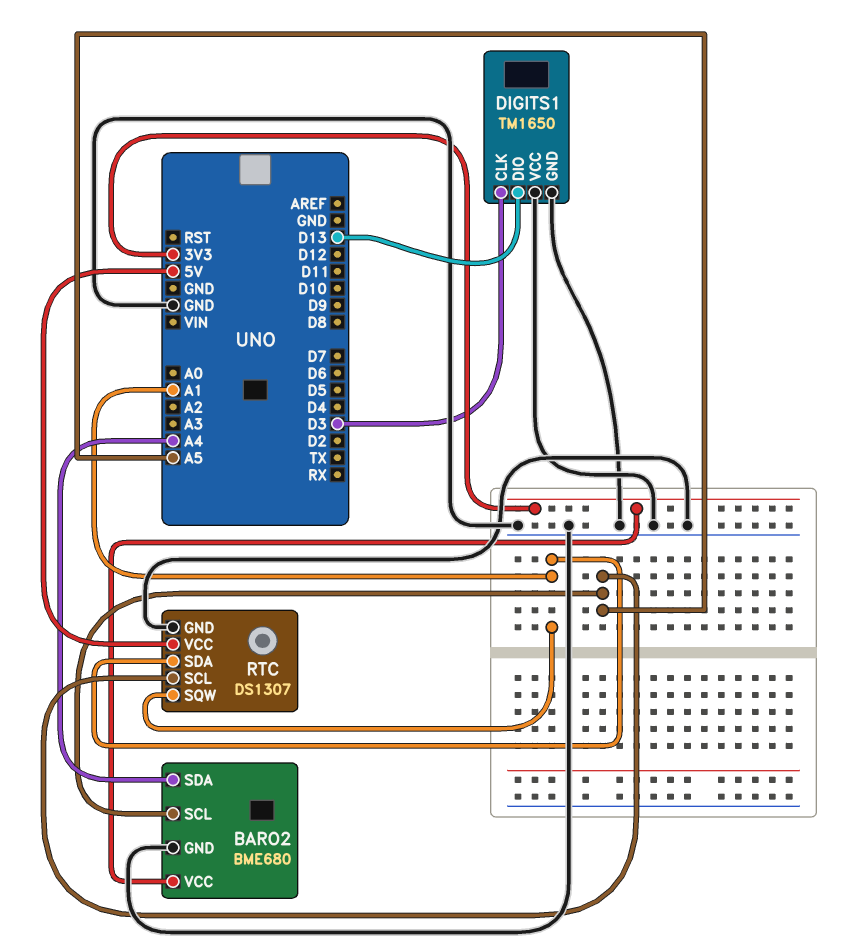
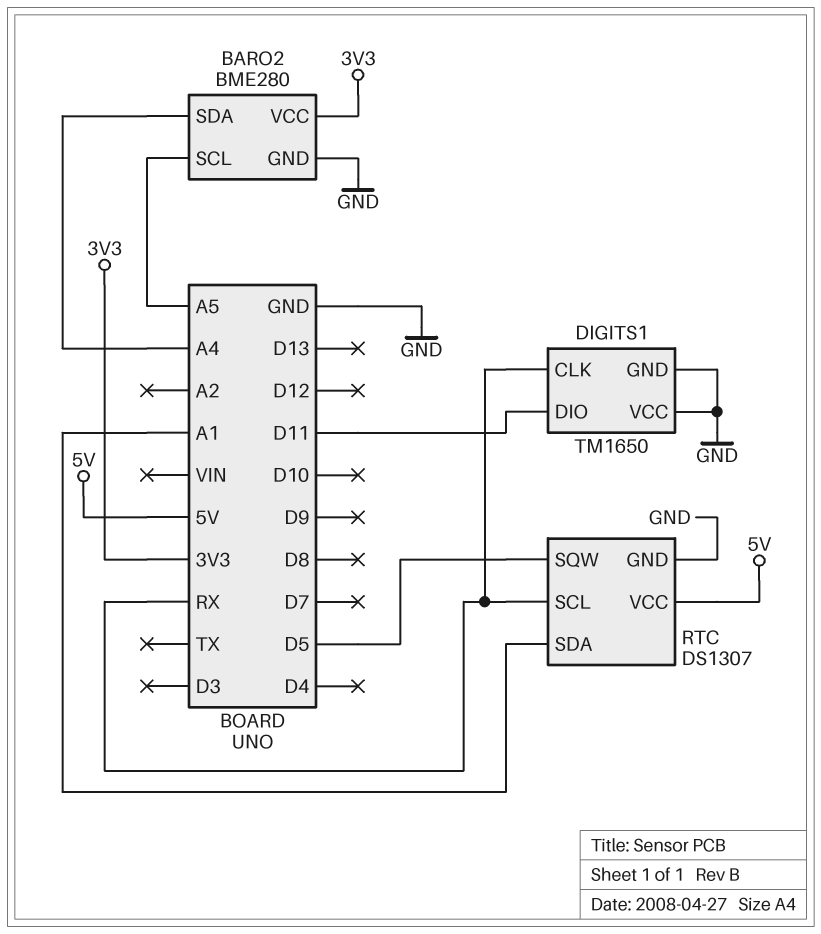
BARO2: BME680 -> BME280
DIGITS1 pin CLK: D3 -> RX
DIGITS1 pin DIO: D13 -> D11
RTC pin SCL: A5 -> RX
RTC pin SQW: A1 -> D5

